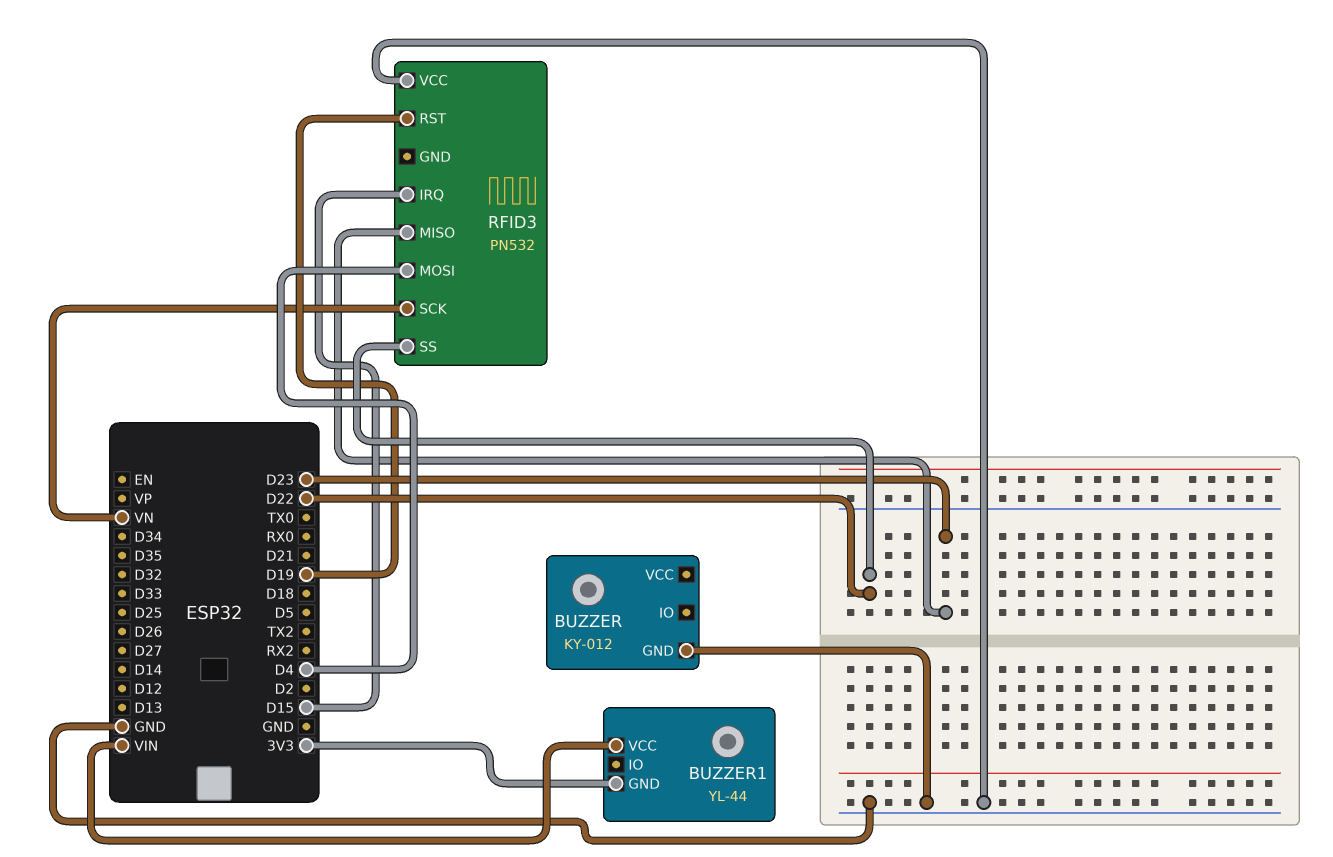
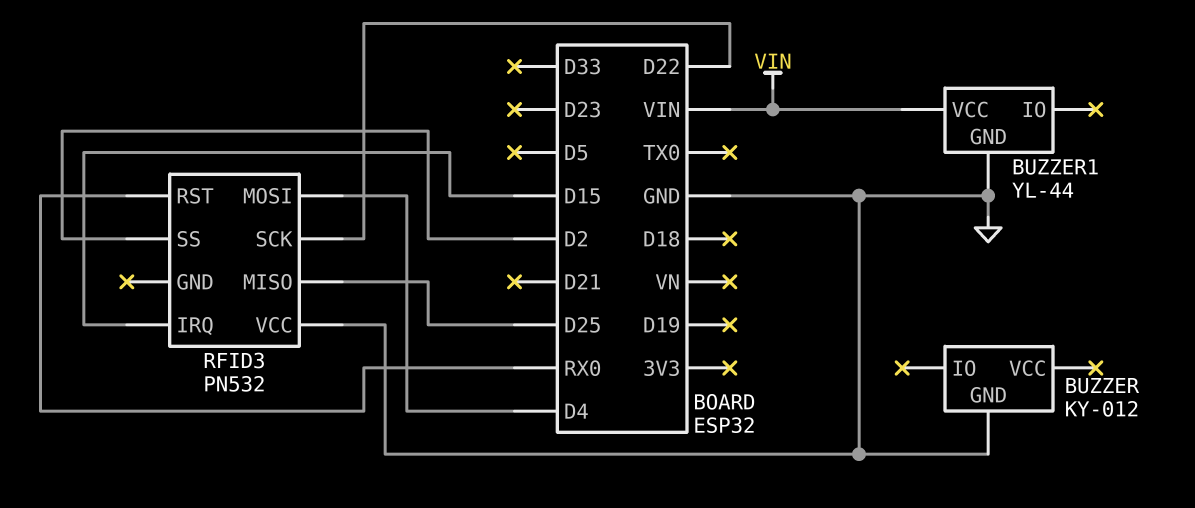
BUZZER1 pin GND: 3V3 -> GND
RFID3 pin MISO: D23 -> D25
RFID3 pin RST: D19 -> RX0
RFID3 pin SCK: VN -> D22
RFID3 pin SS: D22 -> D2

